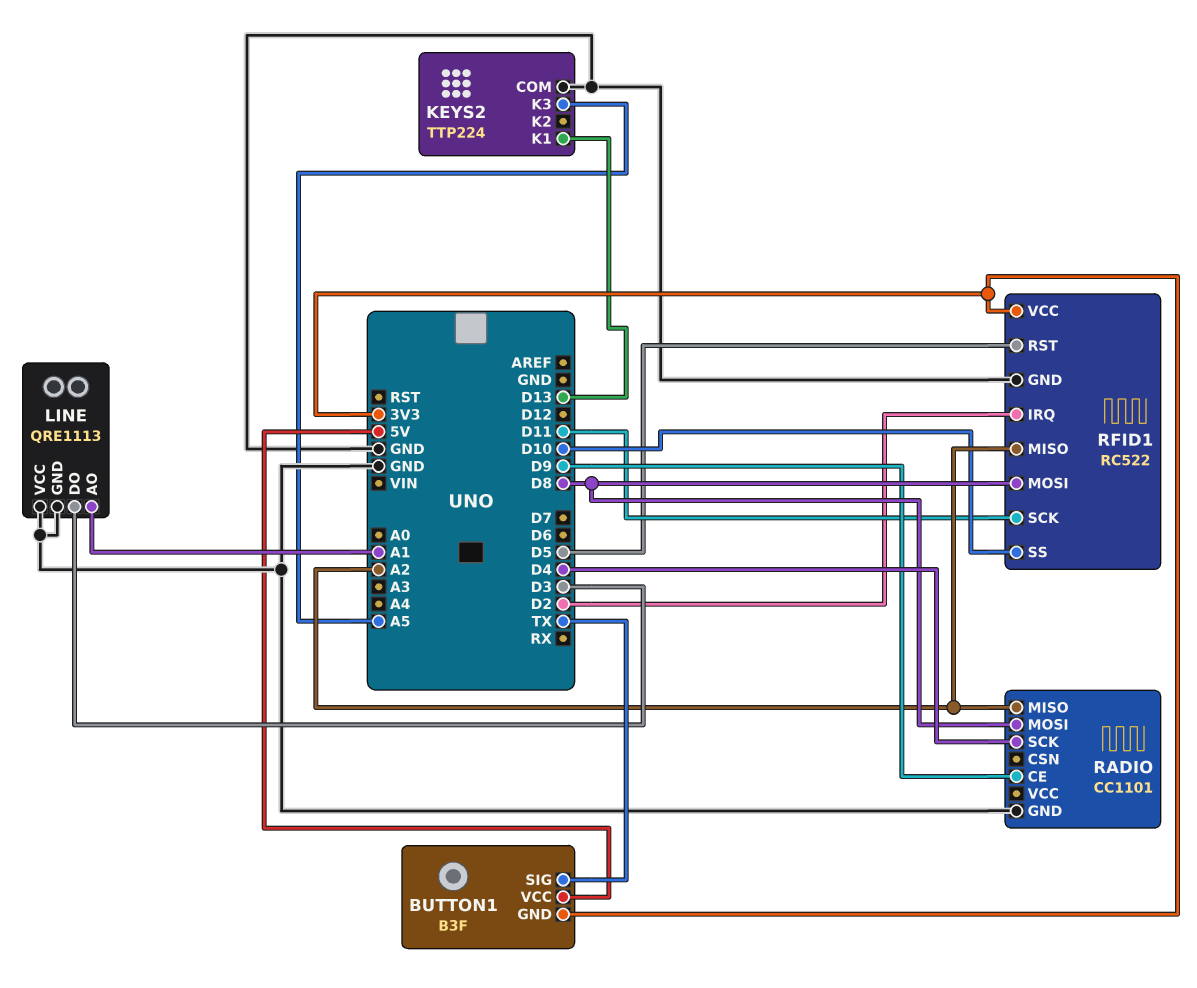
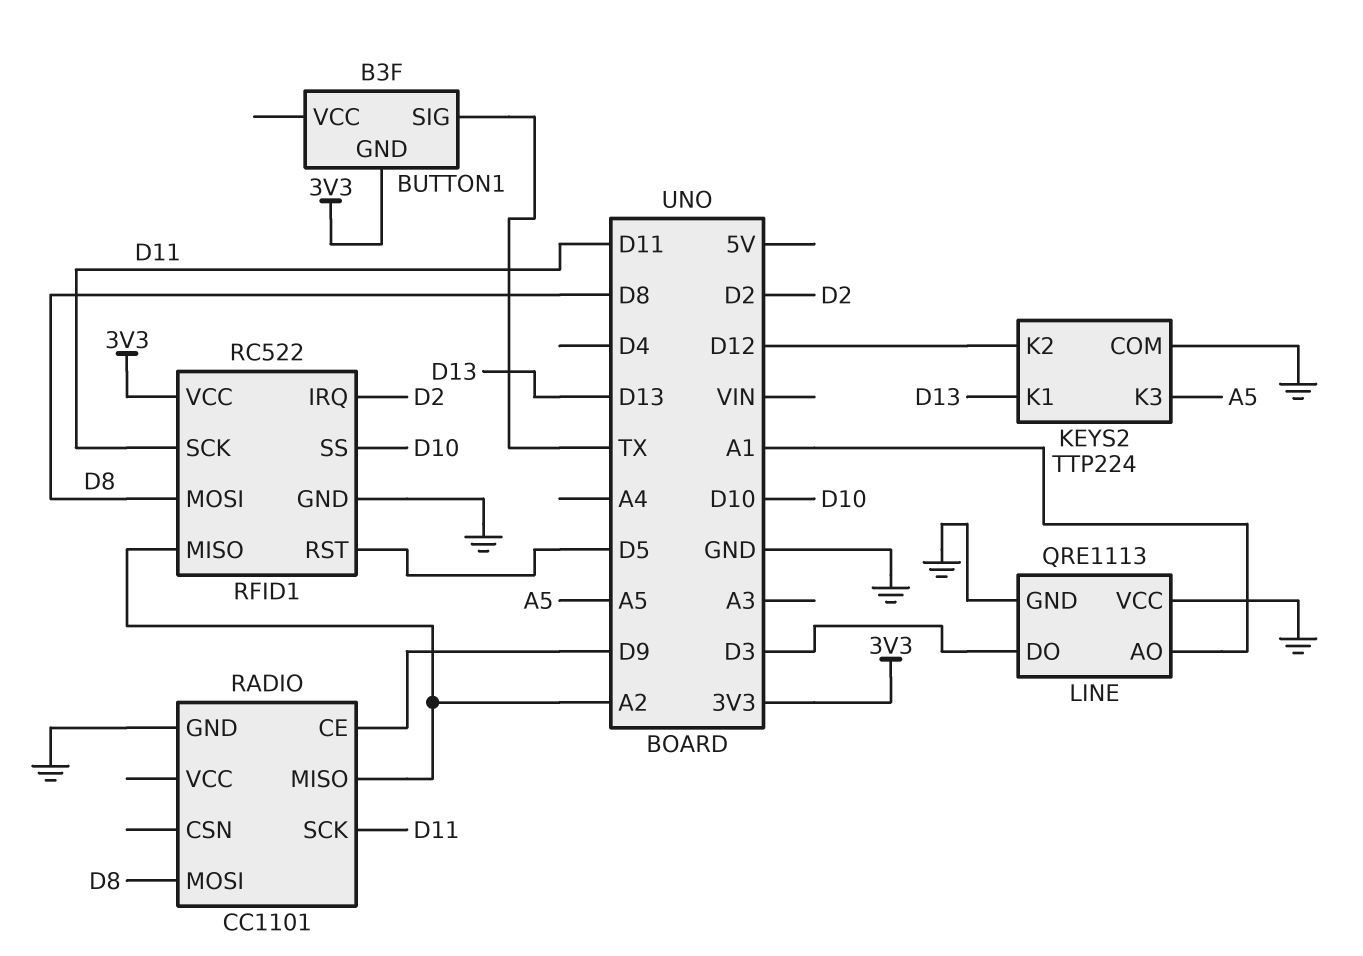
BUTTON1 pin VCC: 5V -> none
KEYS2 pin K2: none -> D12
RADIO pin SCK: D4 -> D11

